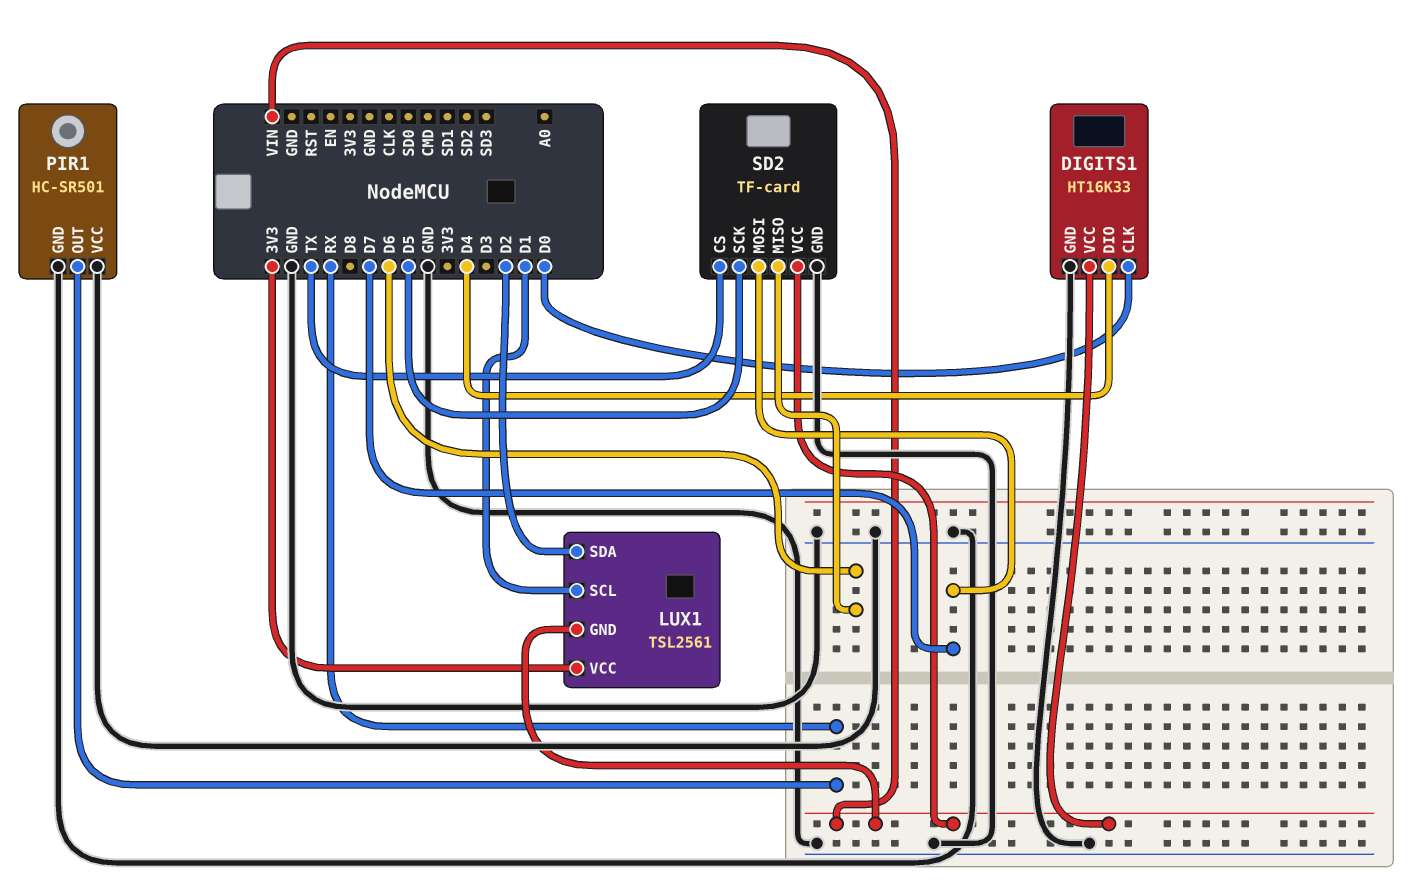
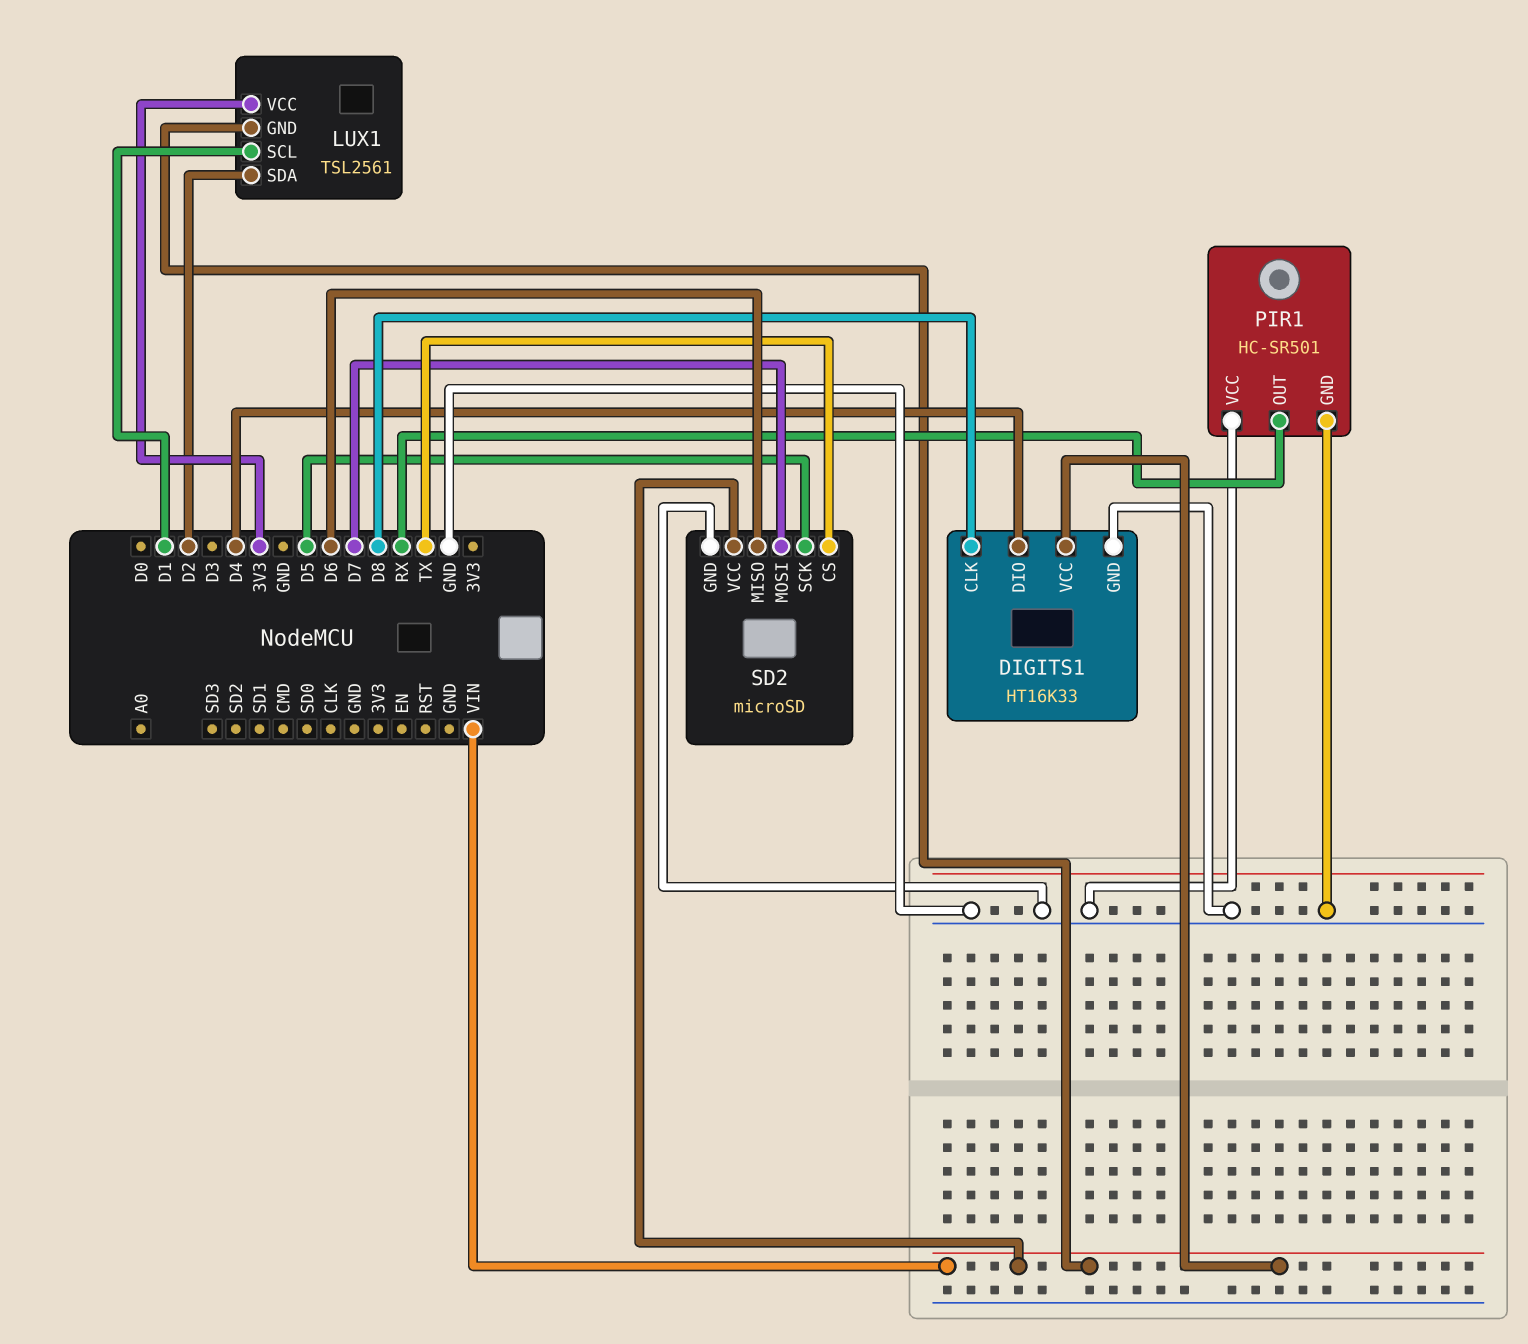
DIGITS1 pin CLK: D0 -> D8
SD2: TF-card -> microSD

